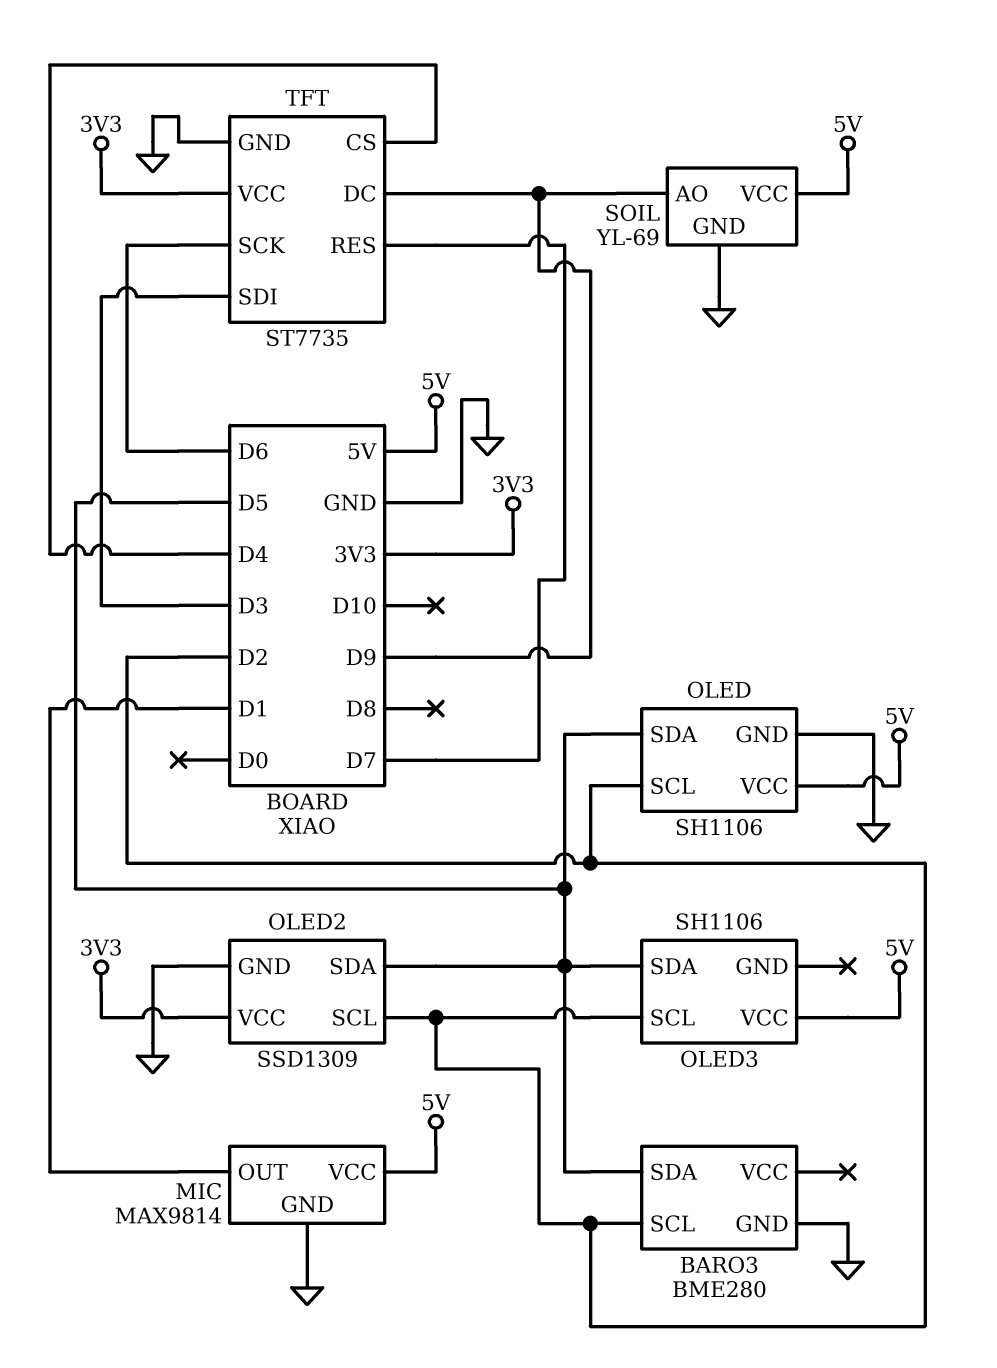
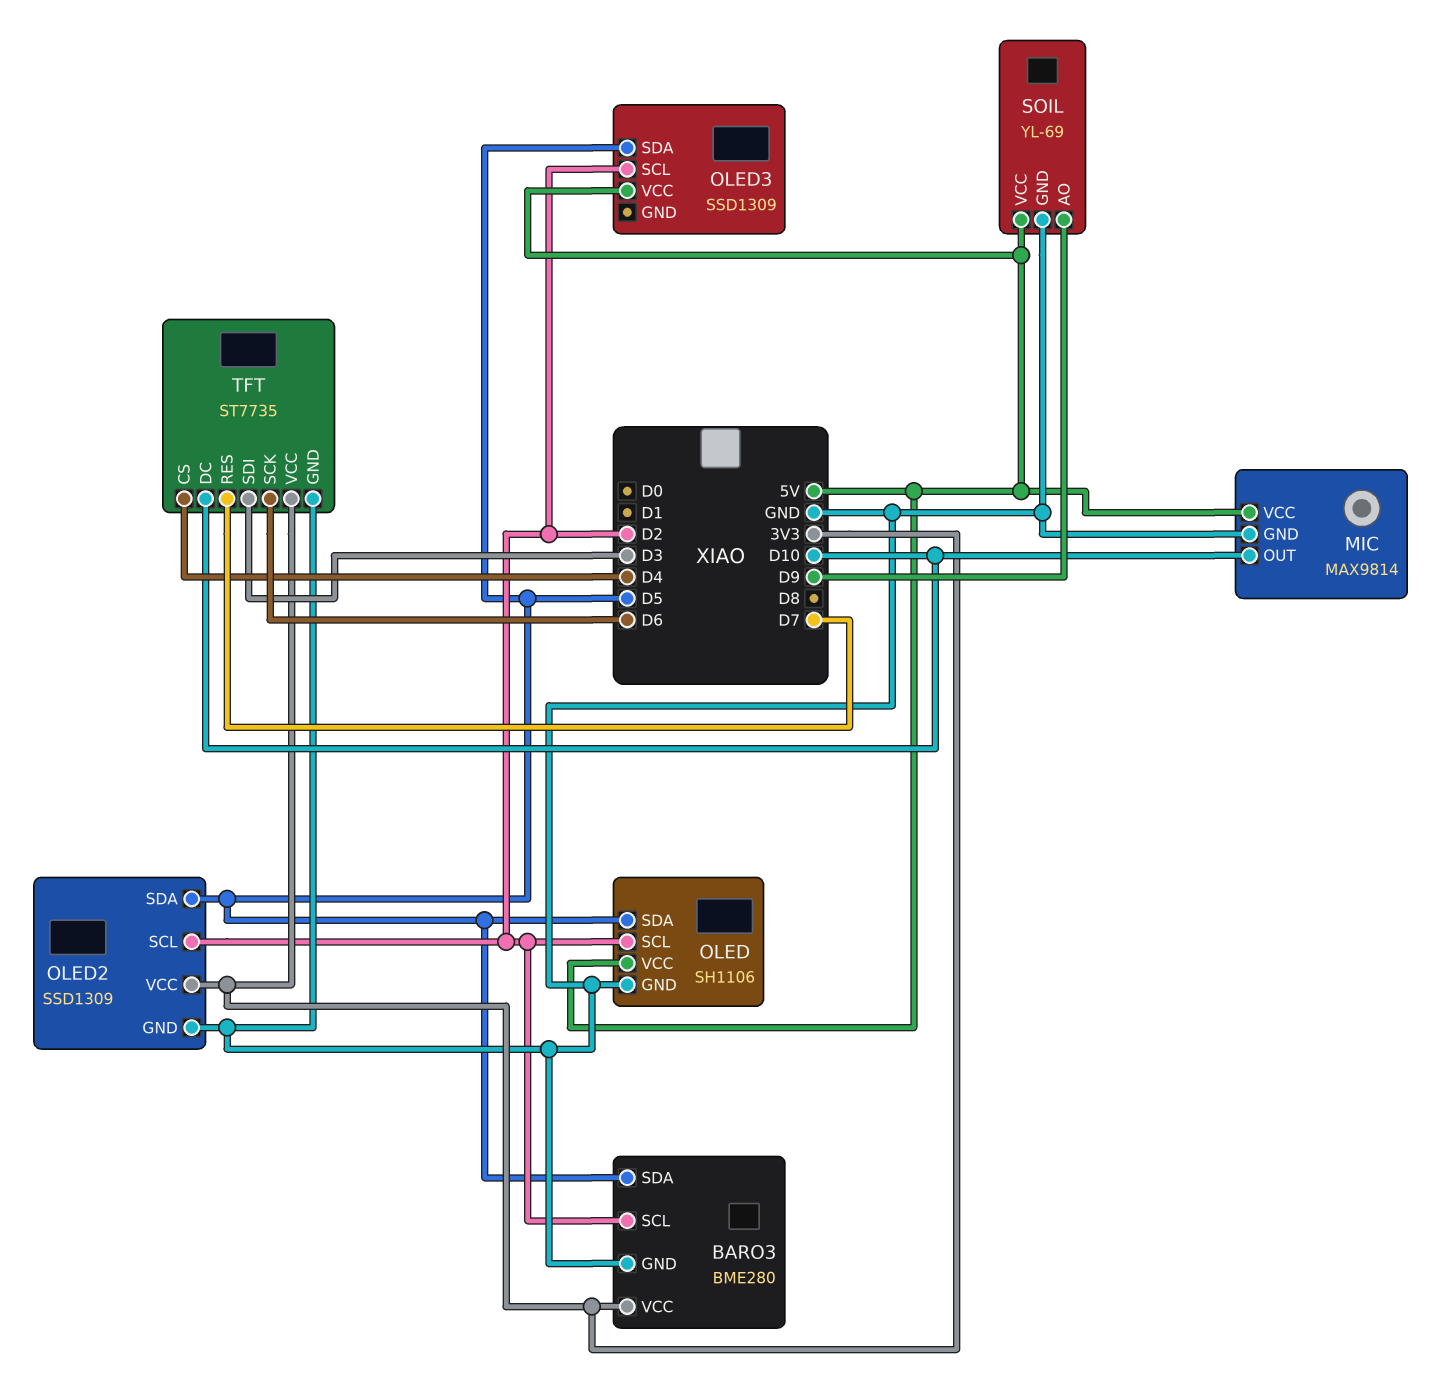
BARO3 pin VCC: none -> 3V3
MIC pin OUT: D1 -> D10
OLED3: SH1106 -> SSD1309
TFT pin DC: D9 -> D10

